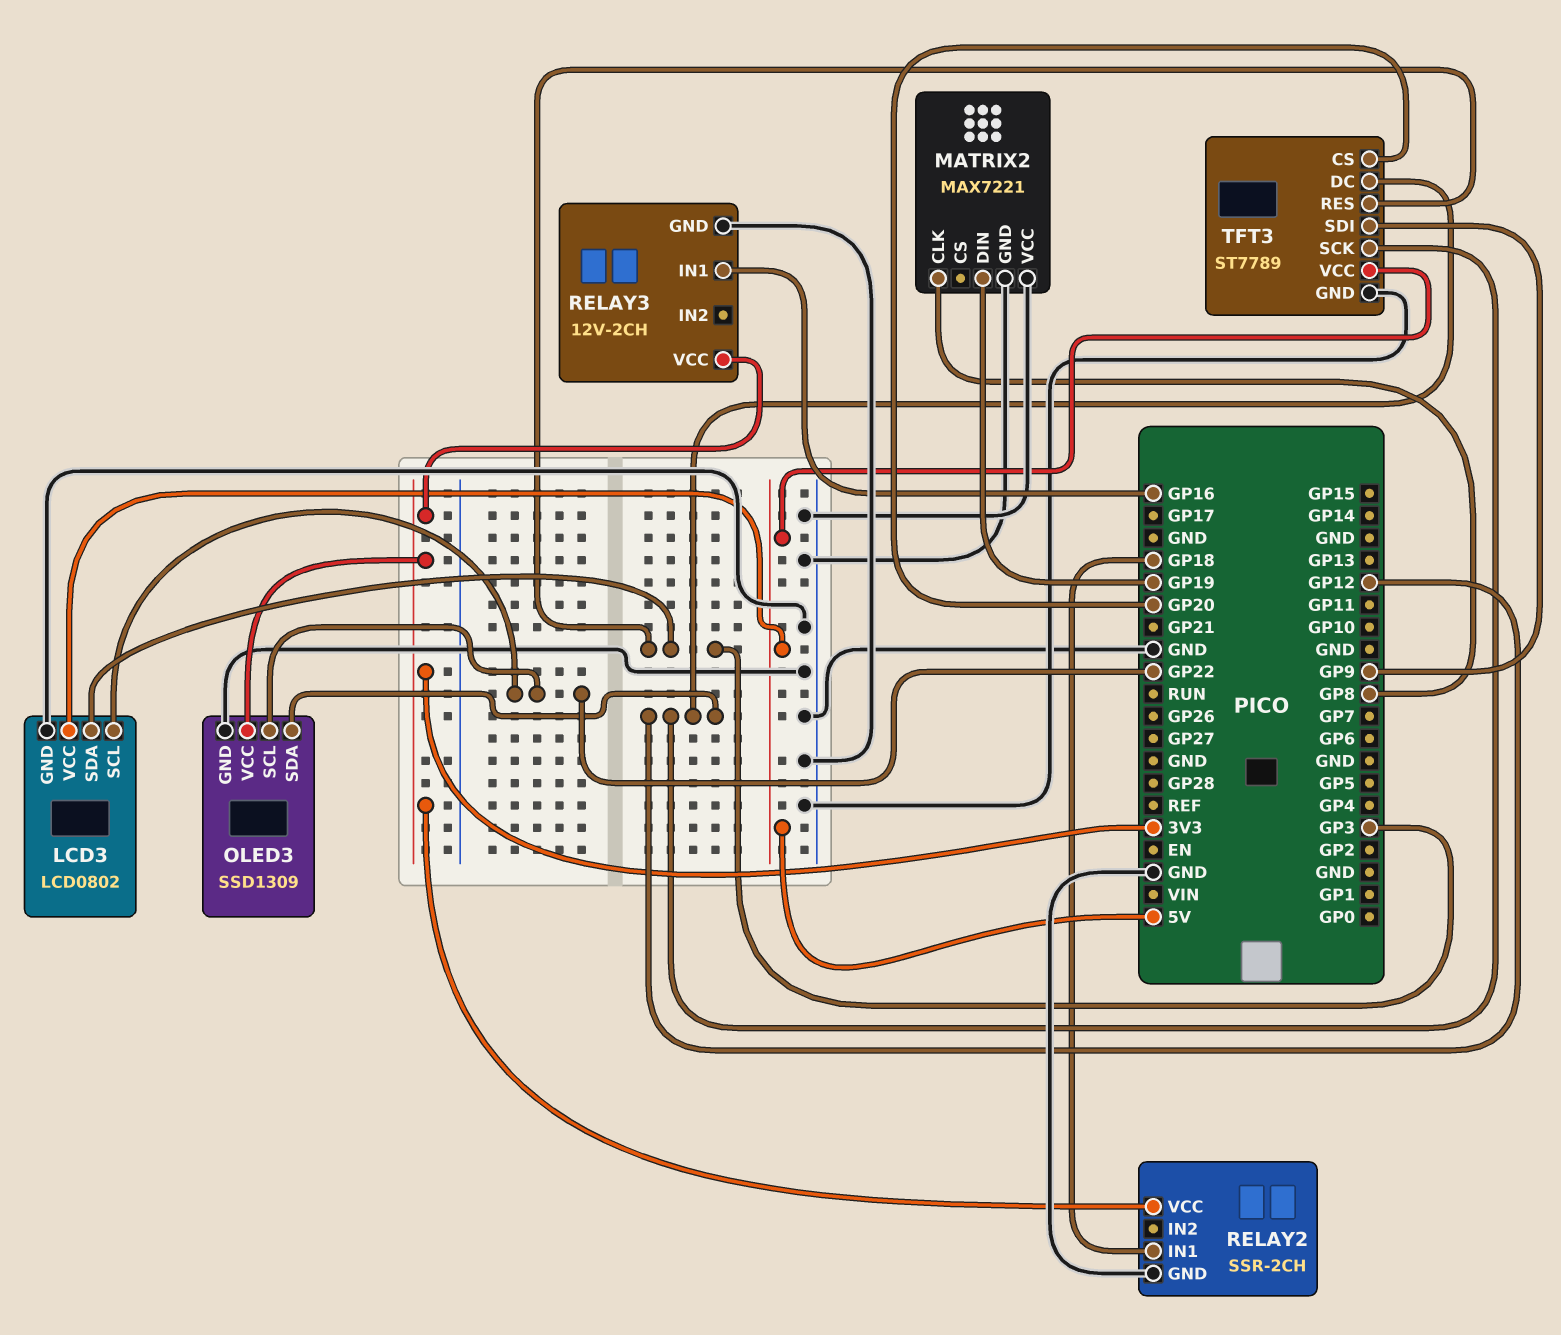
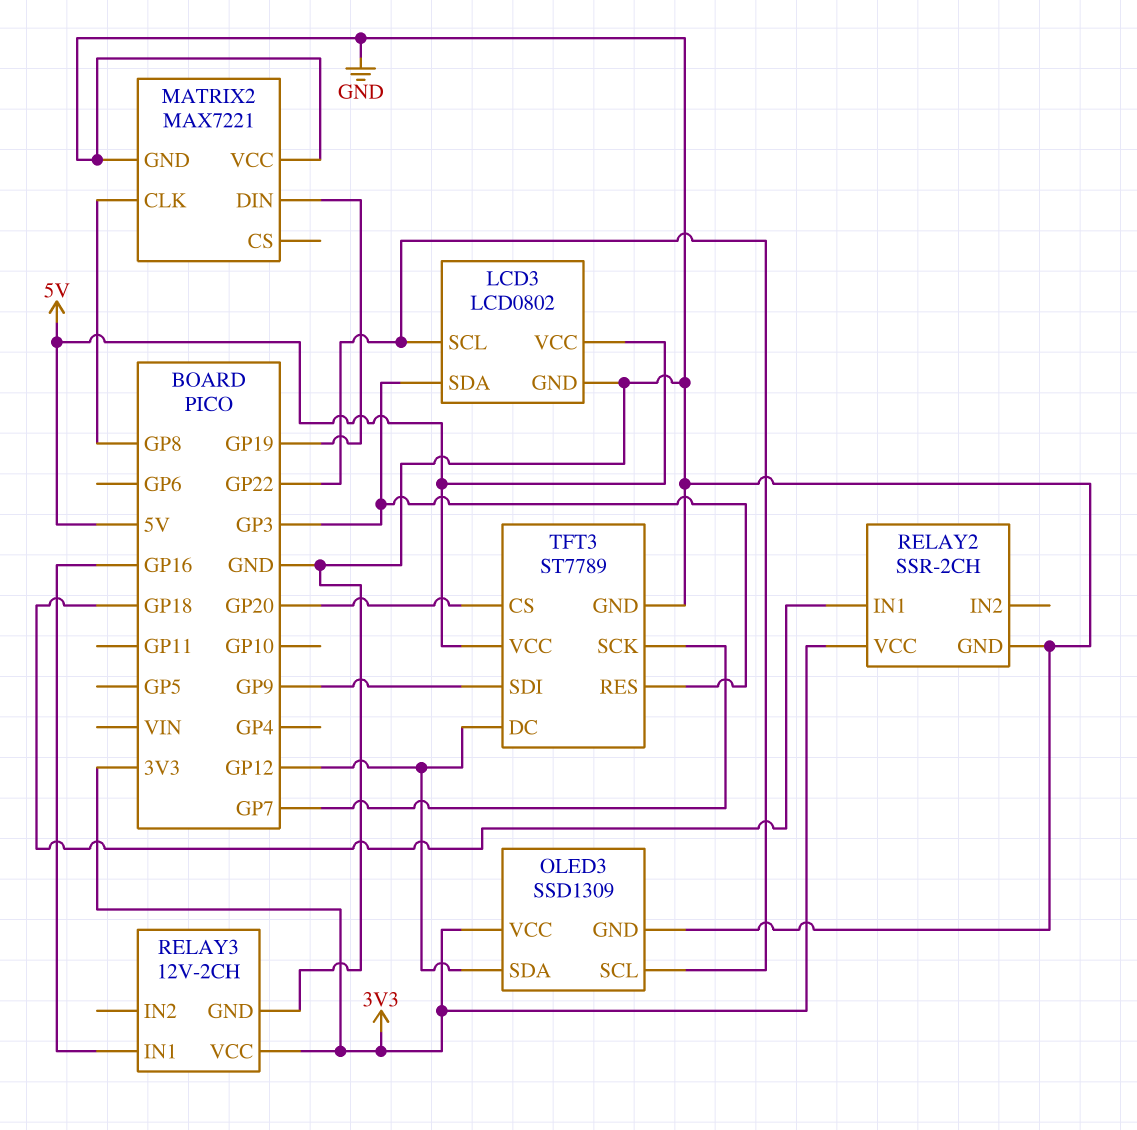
TFT3 pin SCK: GP12 -> GP7

